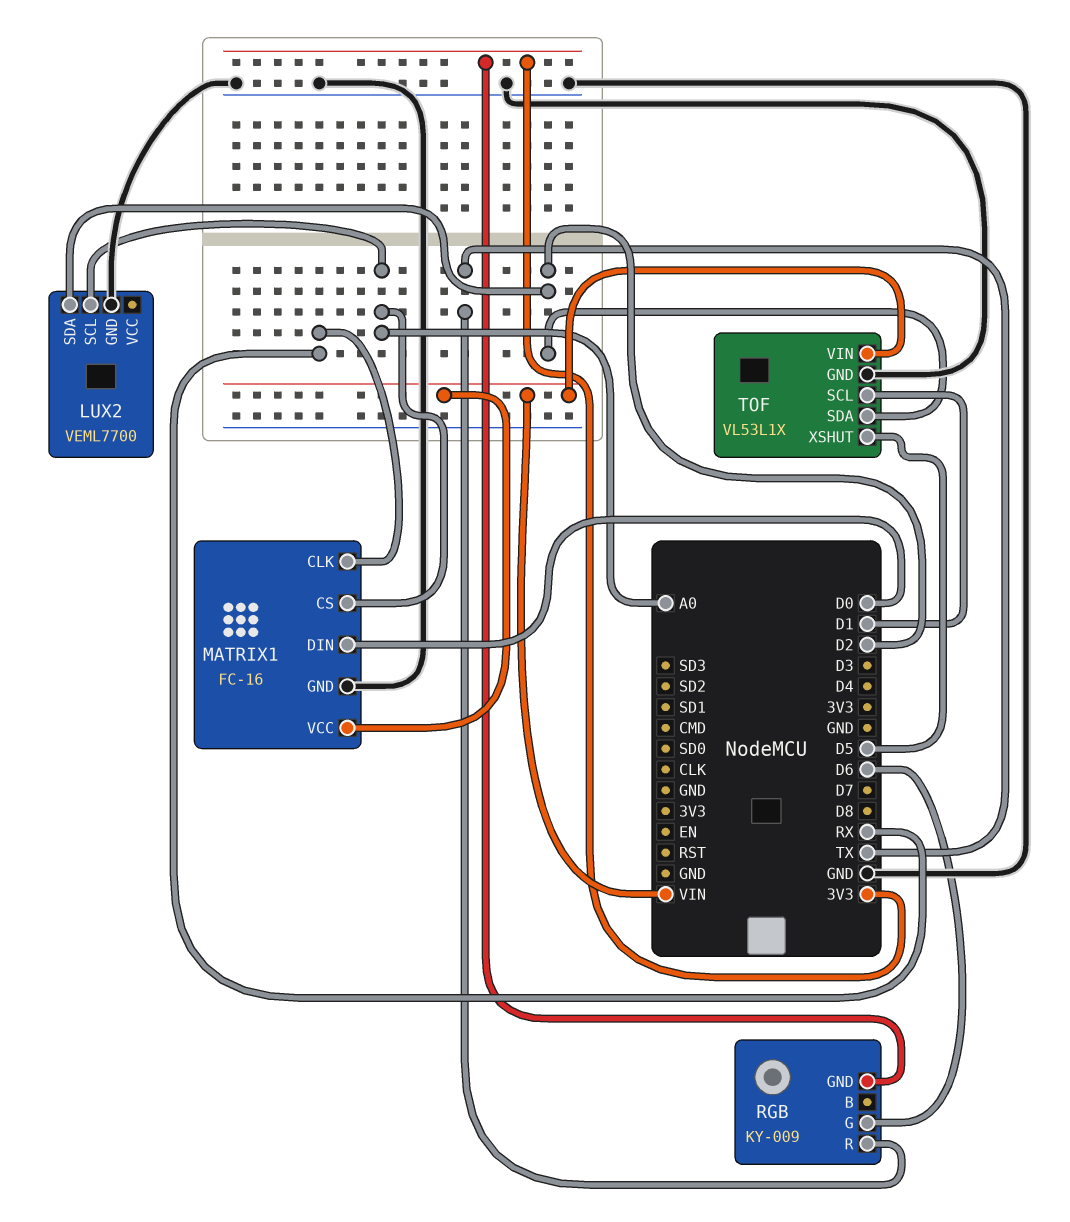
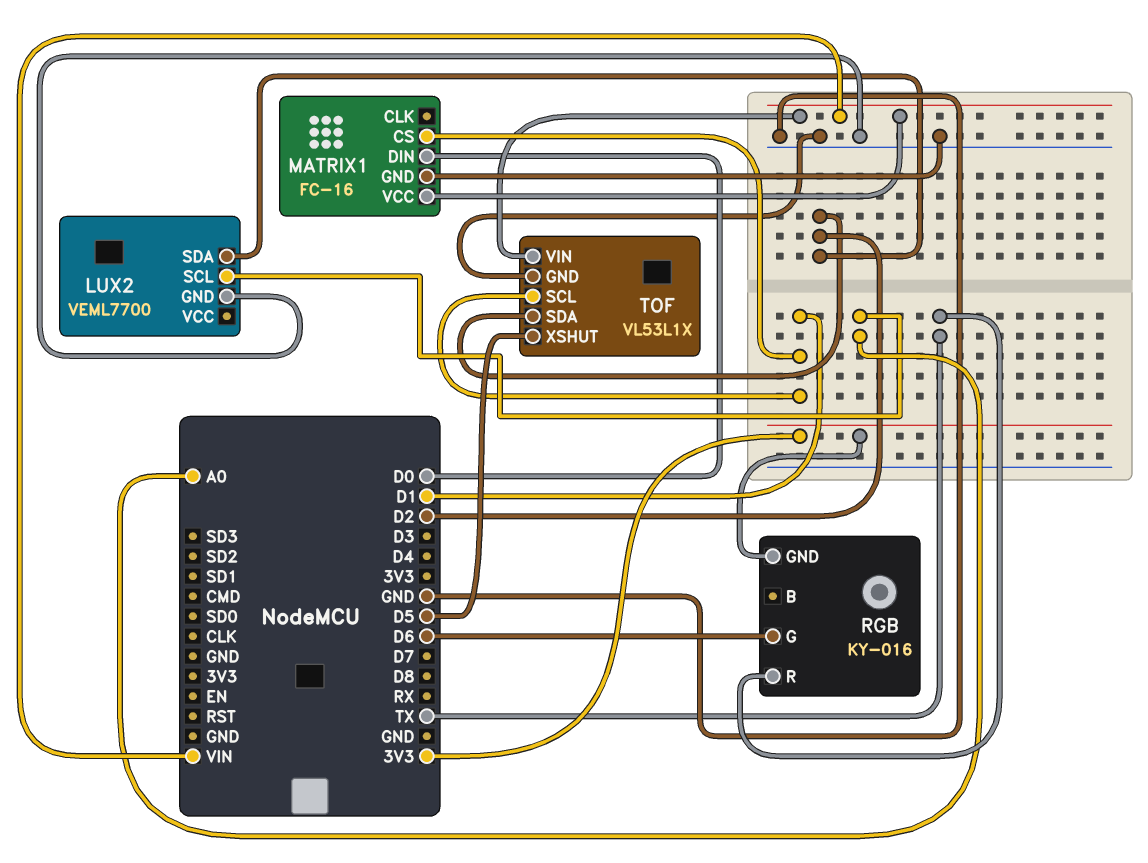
MATRIX1 pin CLK: RX -> none
MATRIX1 pin CS: A0 -> D1
RGB: KY-009 -> KY-016

